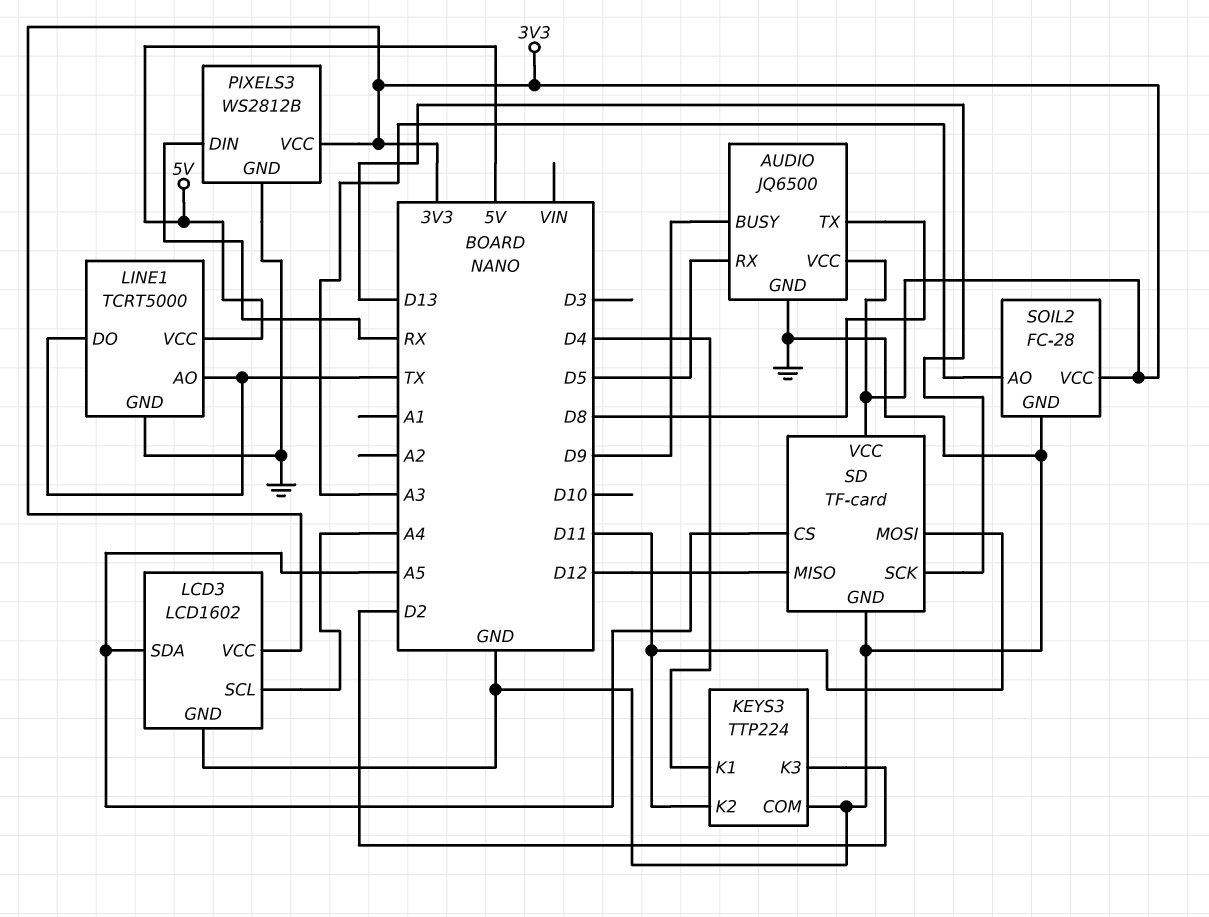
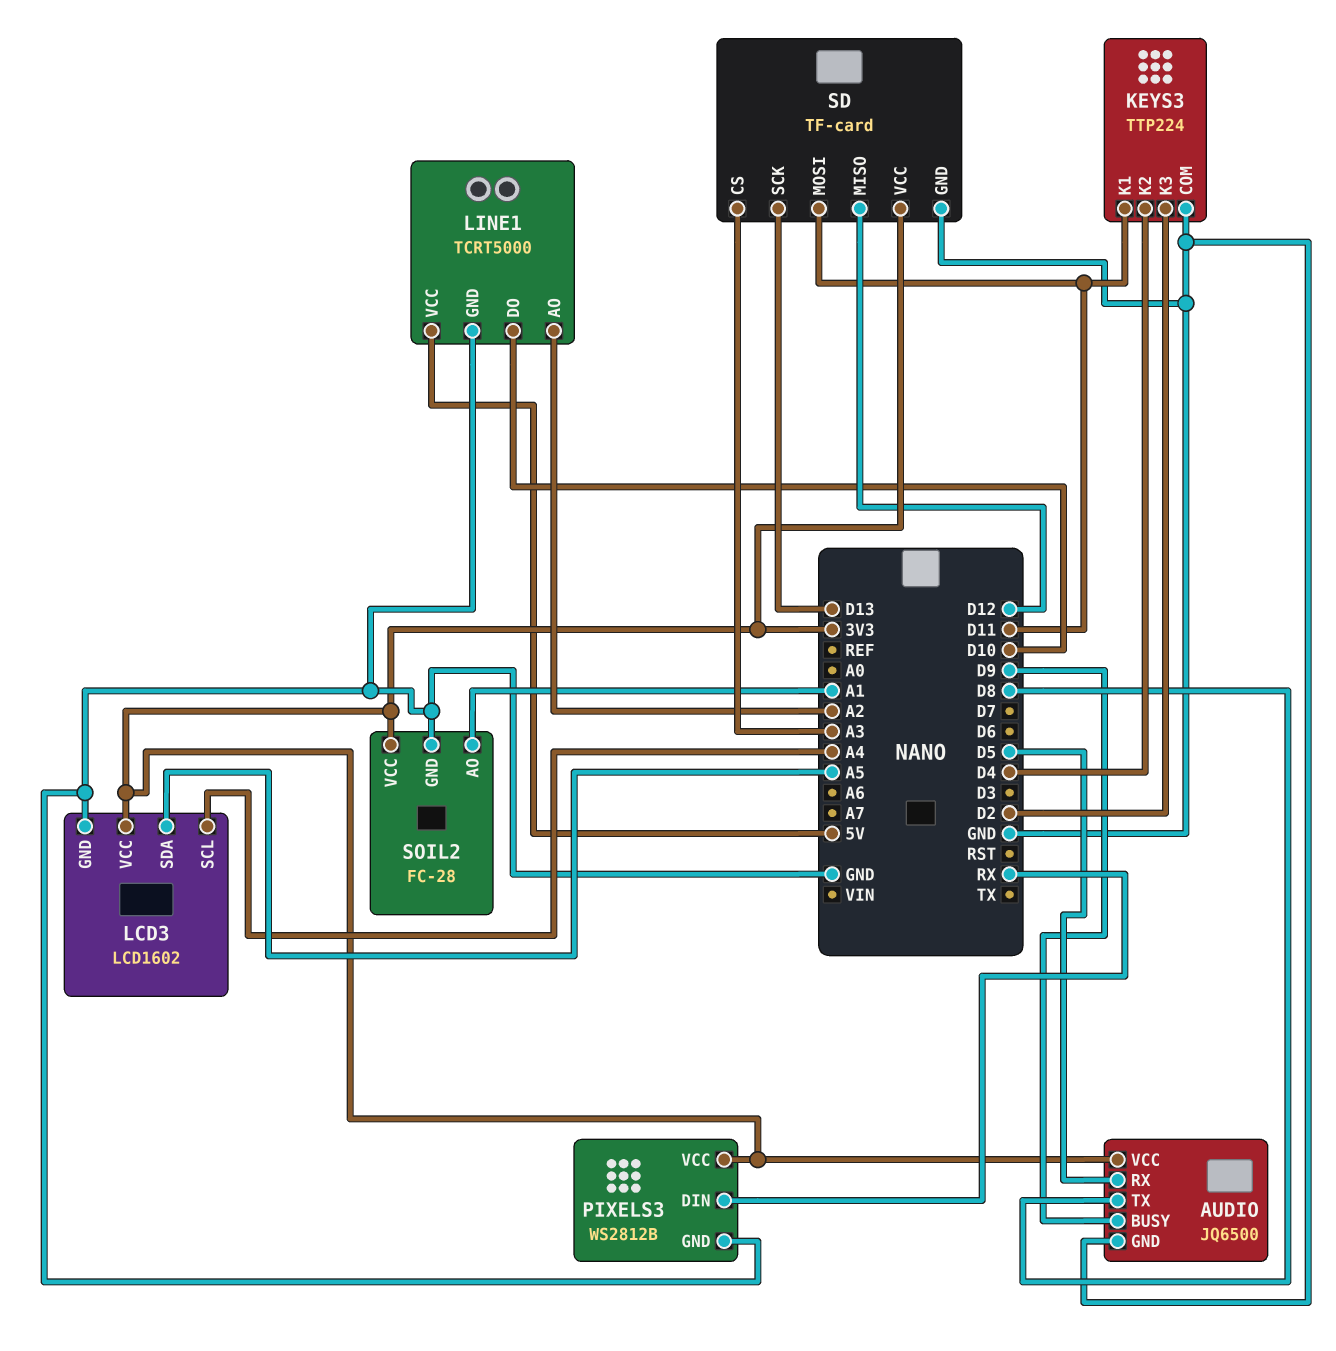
KEYS3 pin K1: D4 -> D11
KEYS3 pin K2: D11 -> D4
LINE1 pin AO: TX -> A2
LINE1 pin DO: TX -> D10
SD pin CS: A5 -> A3
SOIL2 pin AO: A3 -> A1

